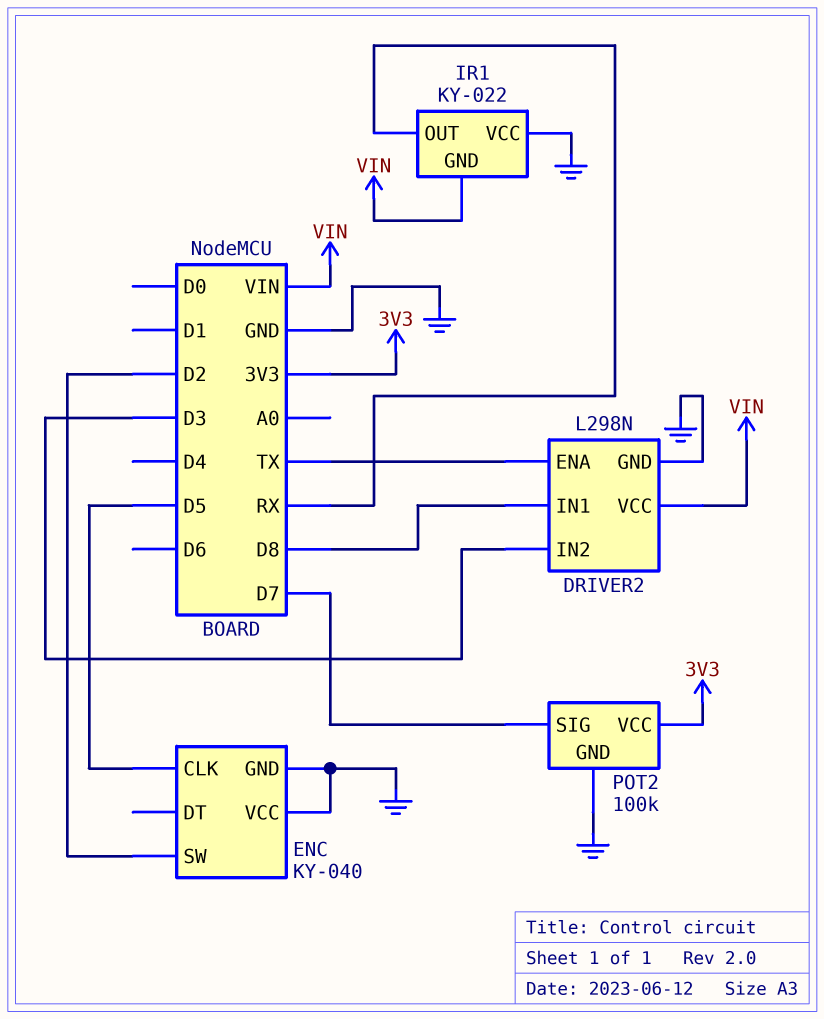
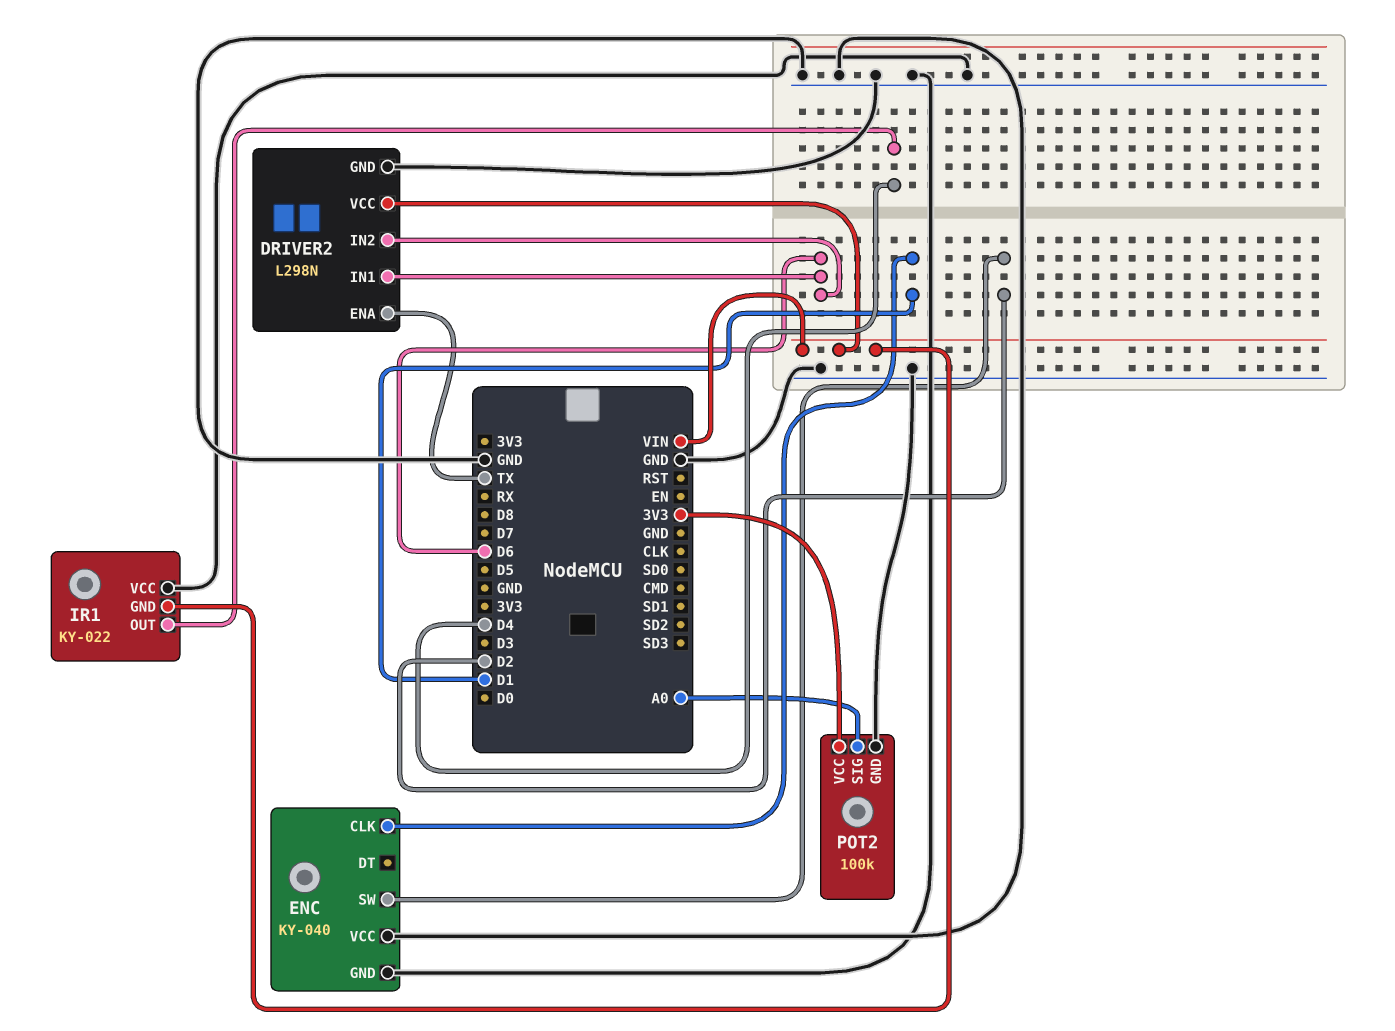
DRIVER2 pin IN1: D8 -> D6
DRIVER2 pin IN2: D3 -> D6
ENC pin CLK: D5 -> D1
IR1 pin OUT: RX -> D4
POT2 pin SIG: D7 -> A0

